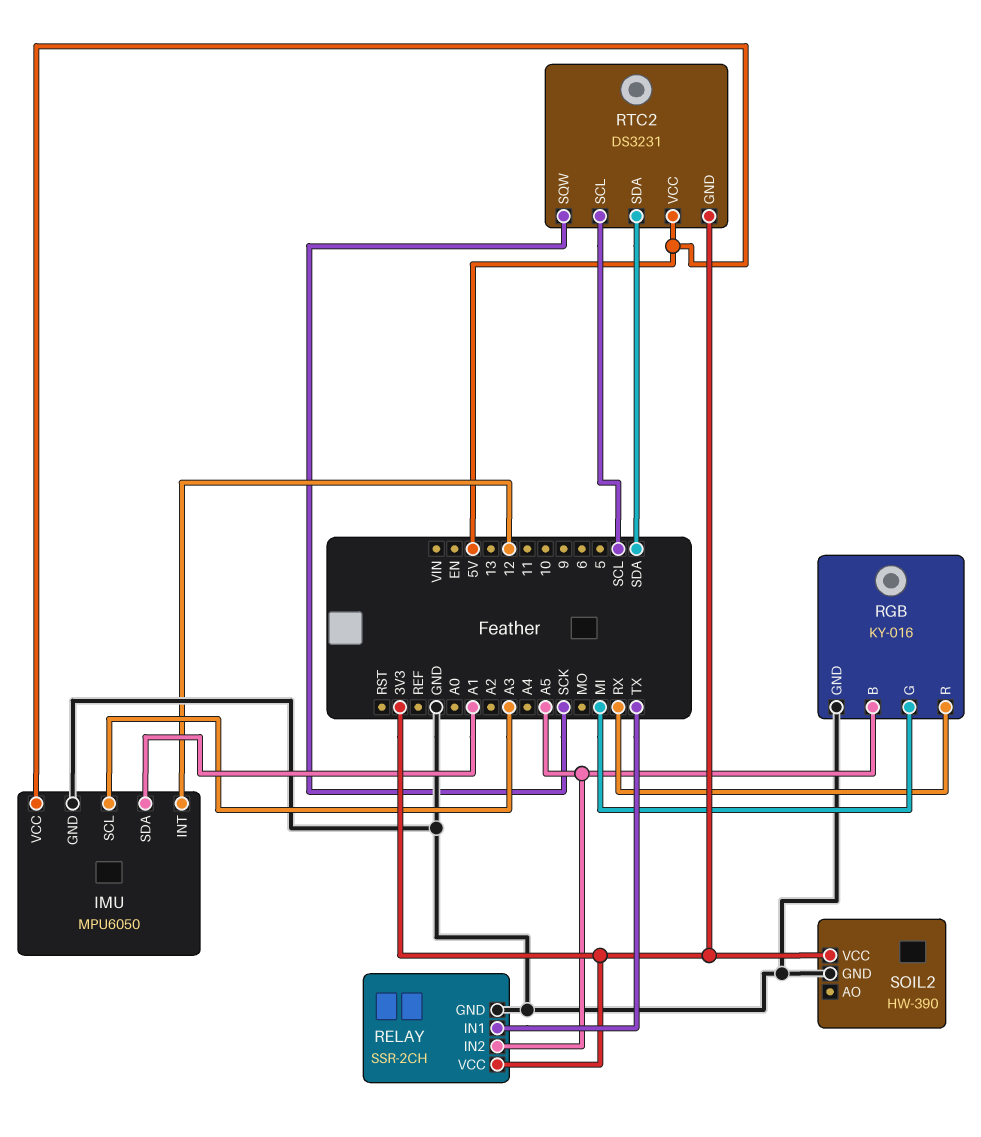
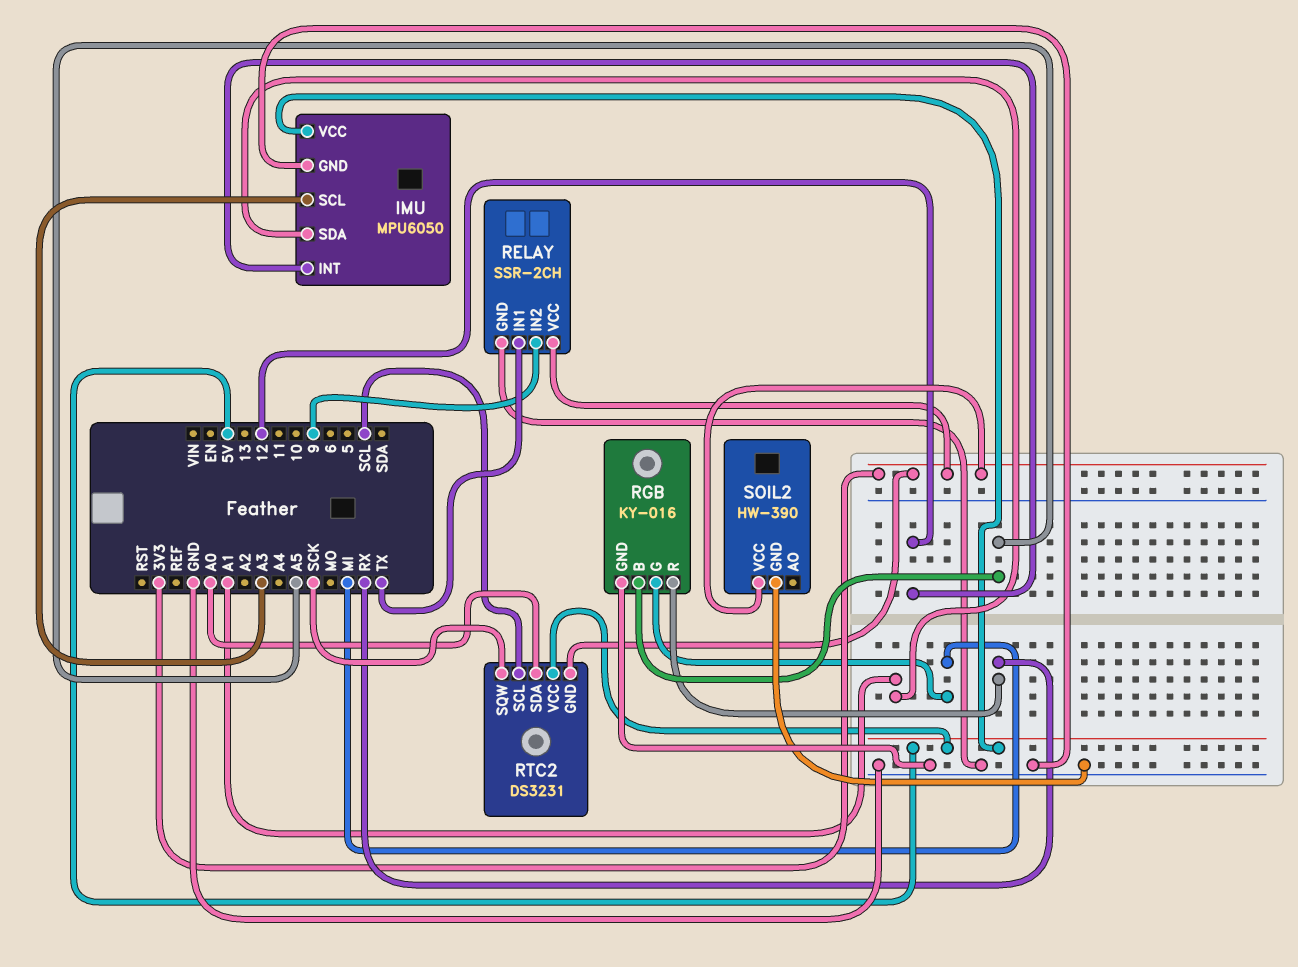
RELAY pin IN2: A5 -> 9
RTC2 pin SDA: SDA -> A0

